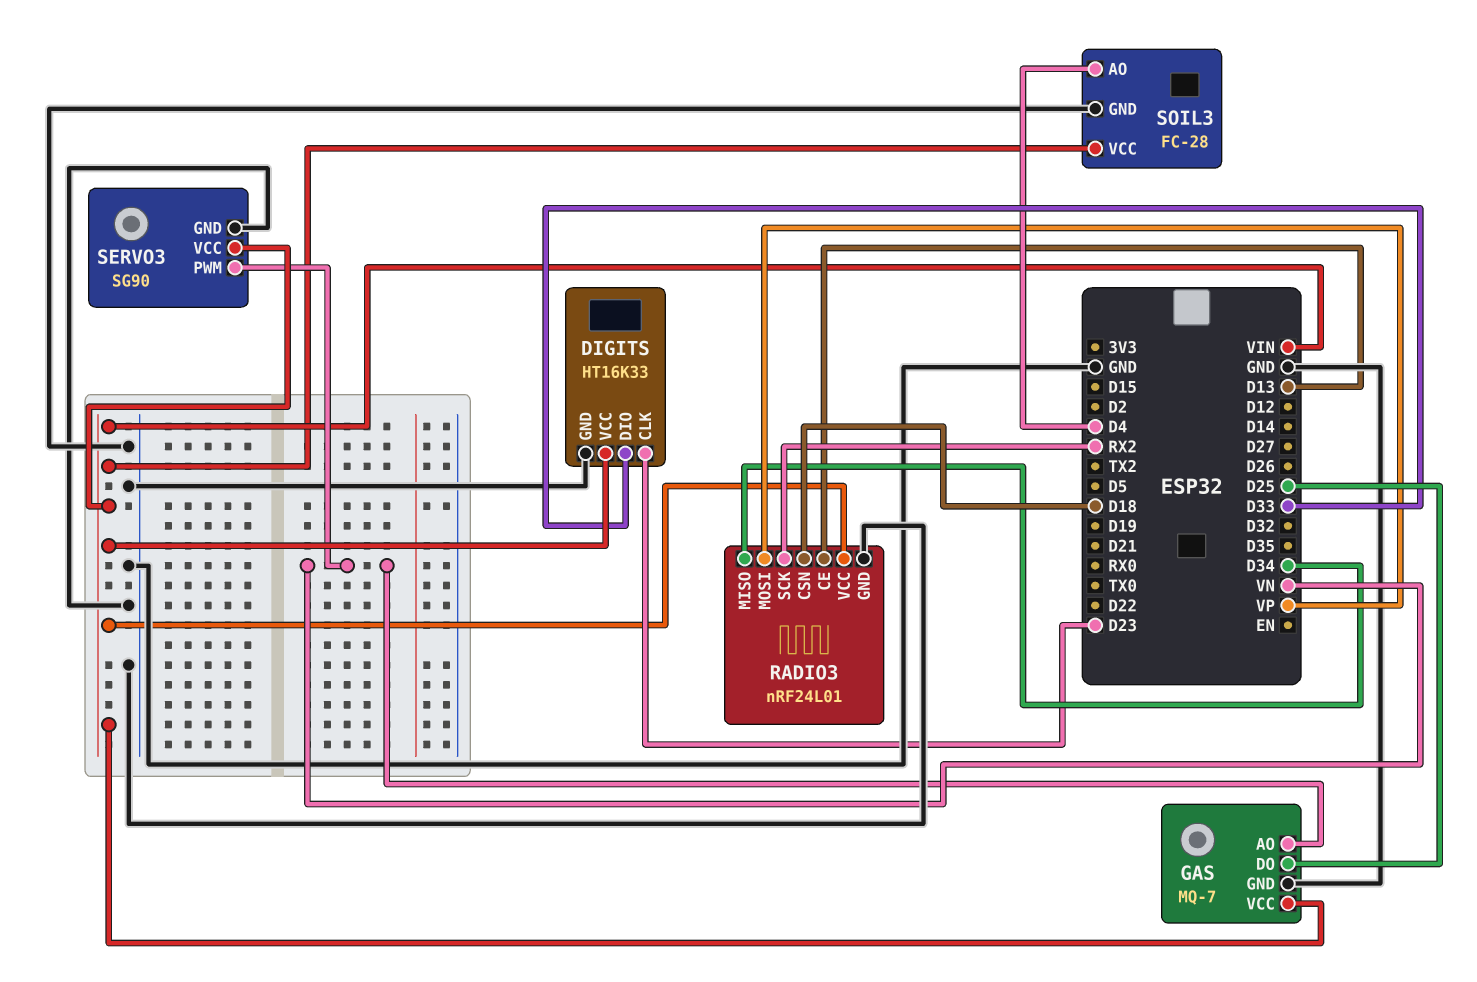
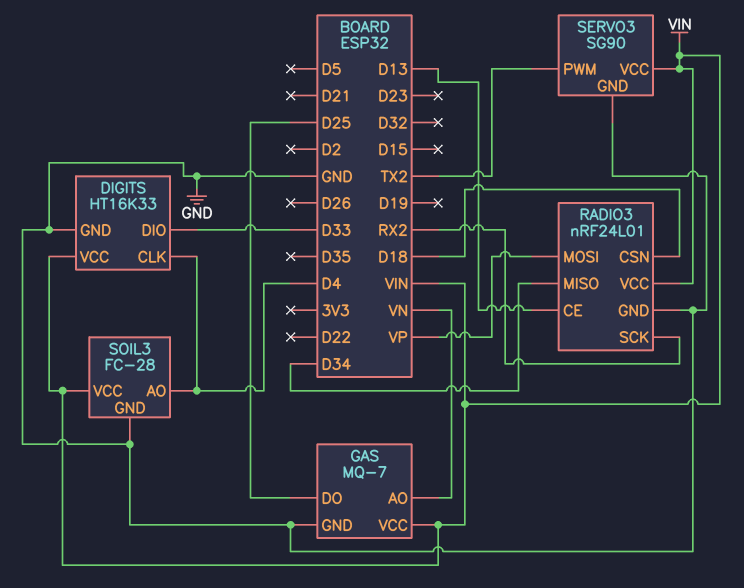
DIGITS pin CLK: D23 -> D4
SERVO3 pin PWM: VN -> TX2

